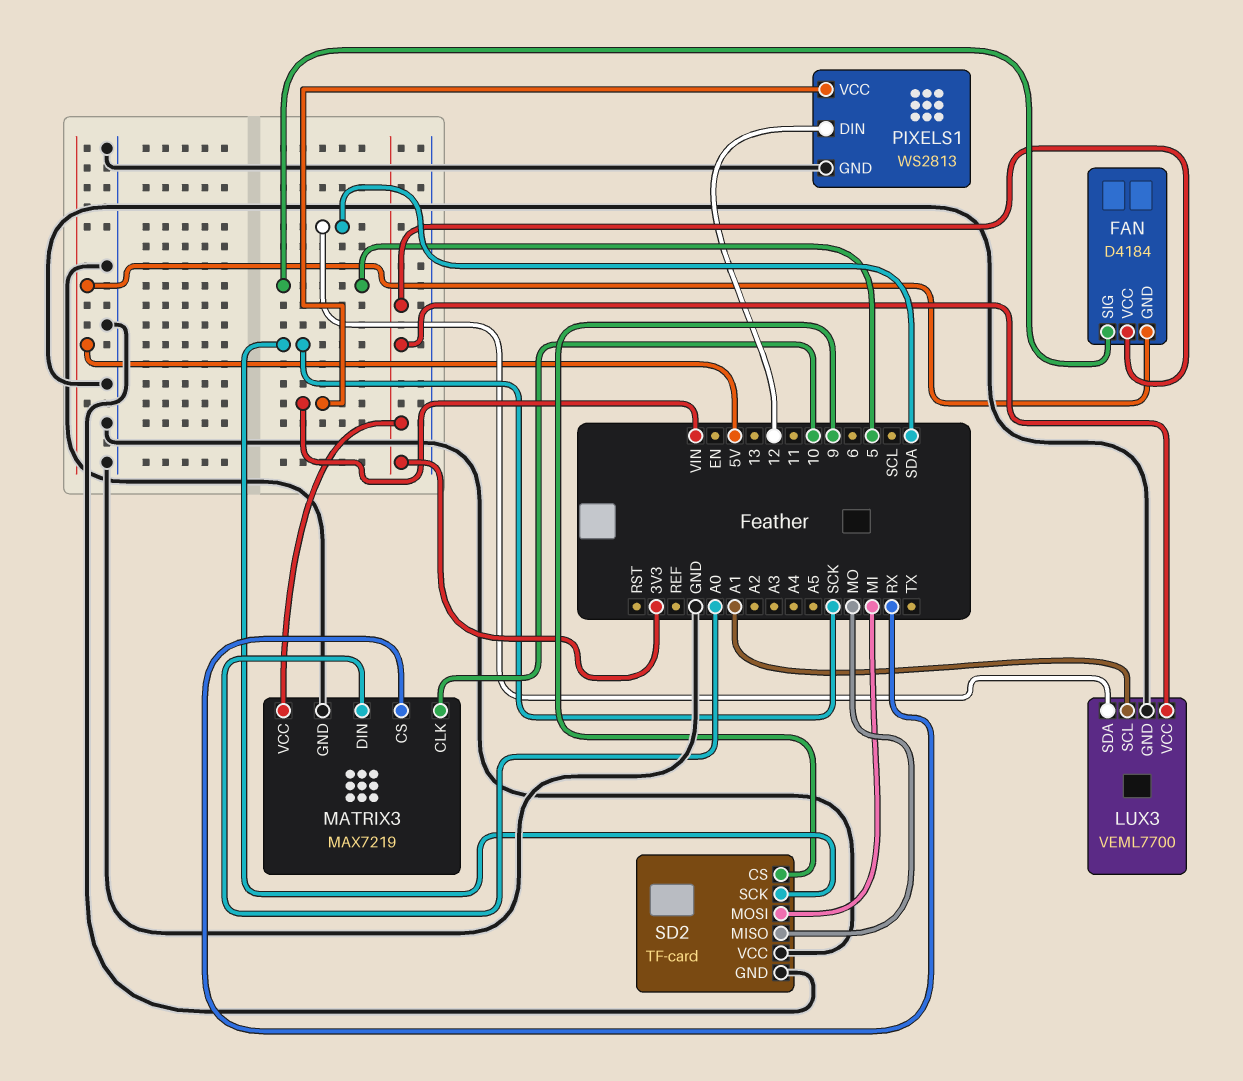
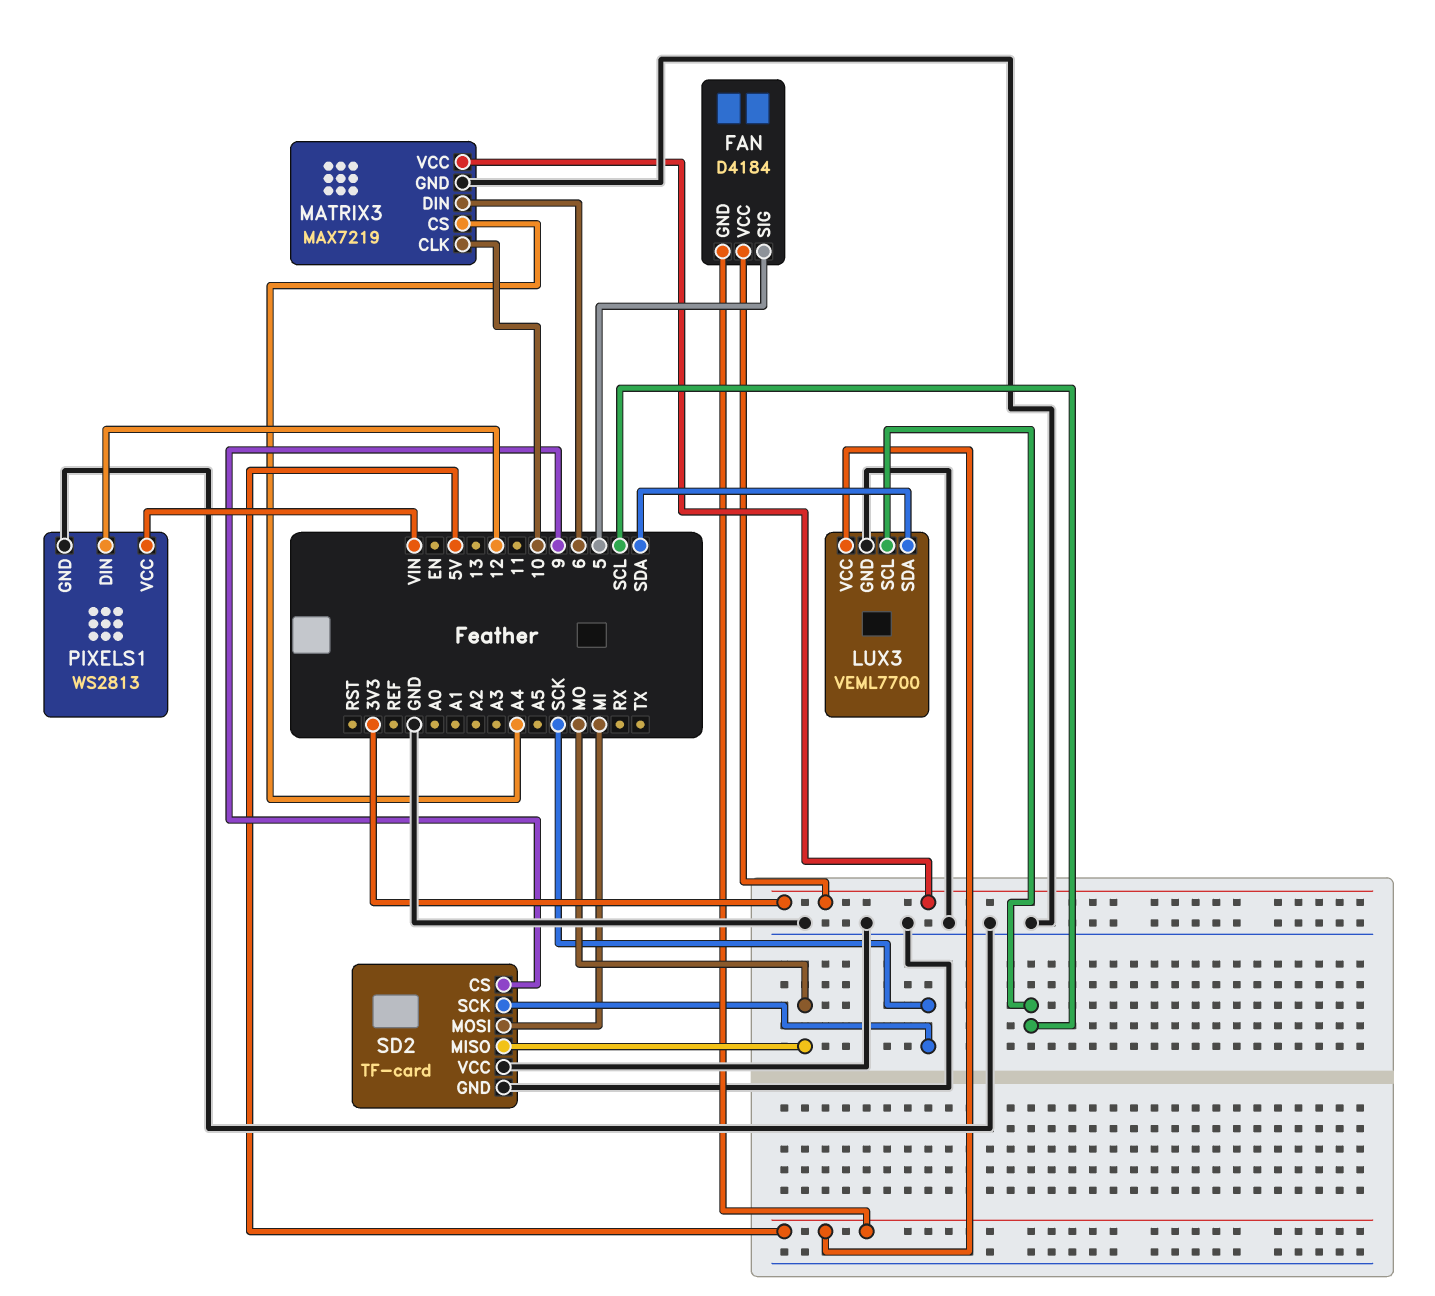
LUX3 pin SCL: A1 -> SCL
LUX3 pin VCC: 3V3 -> 5V
MATRIX3 pin CS: RX -> A4
MATRIX3 pin DIN: A0 -> 6

